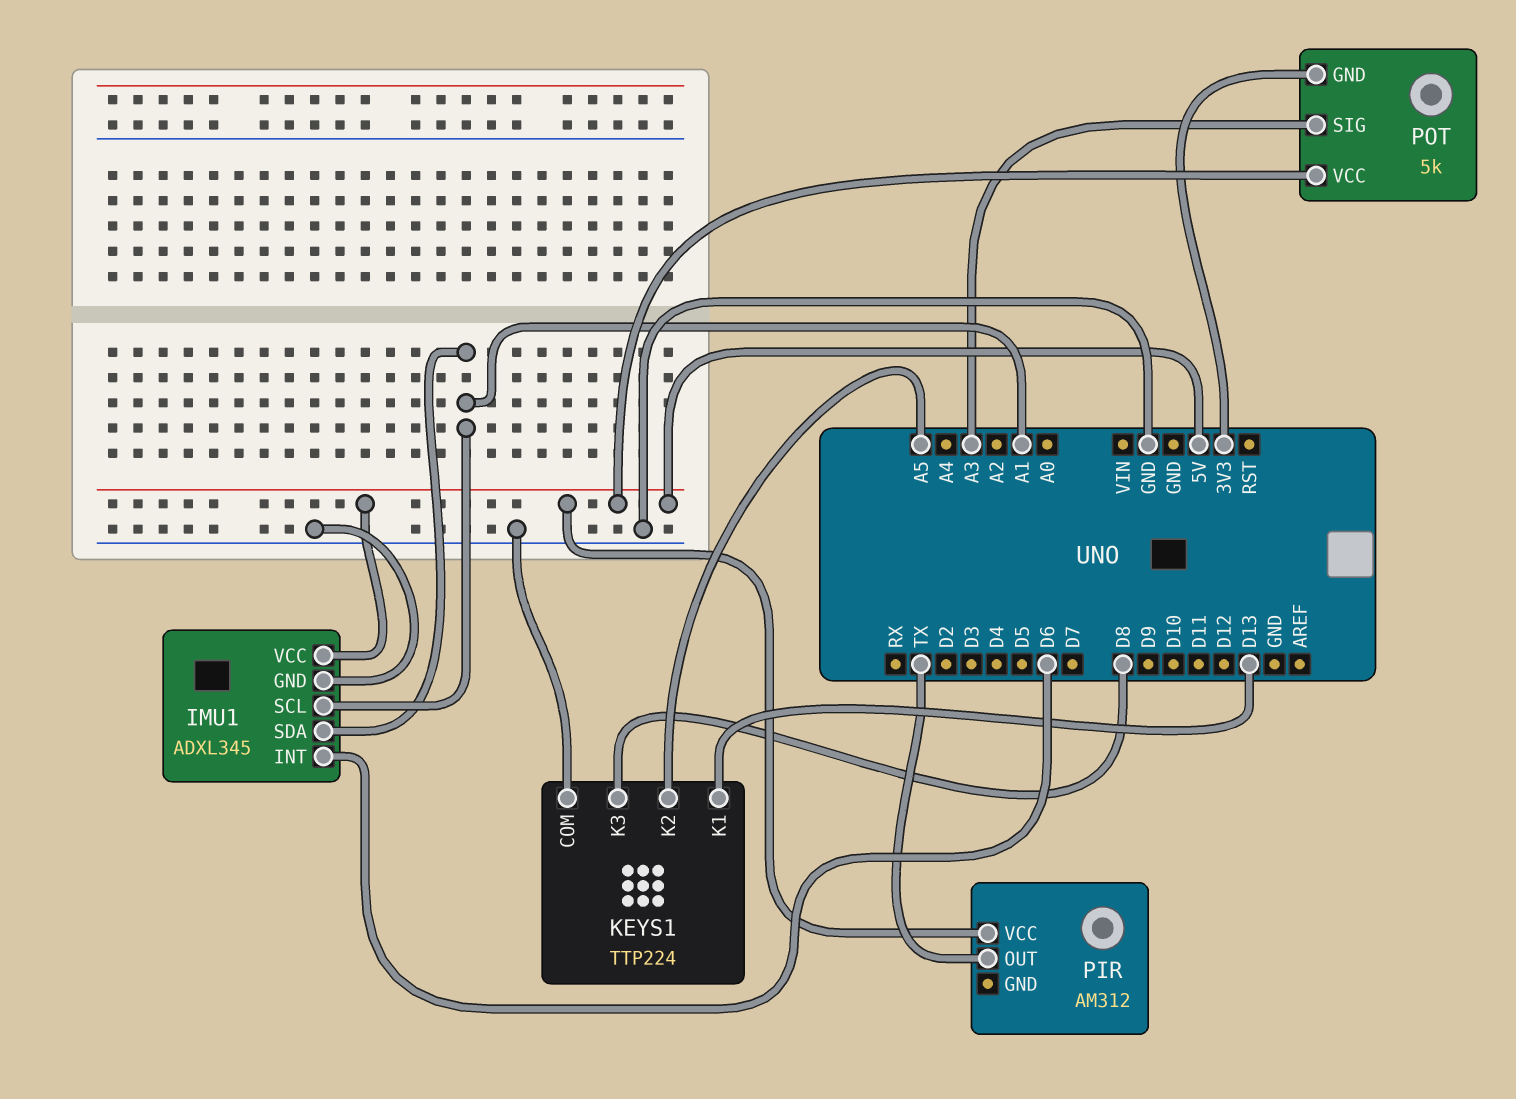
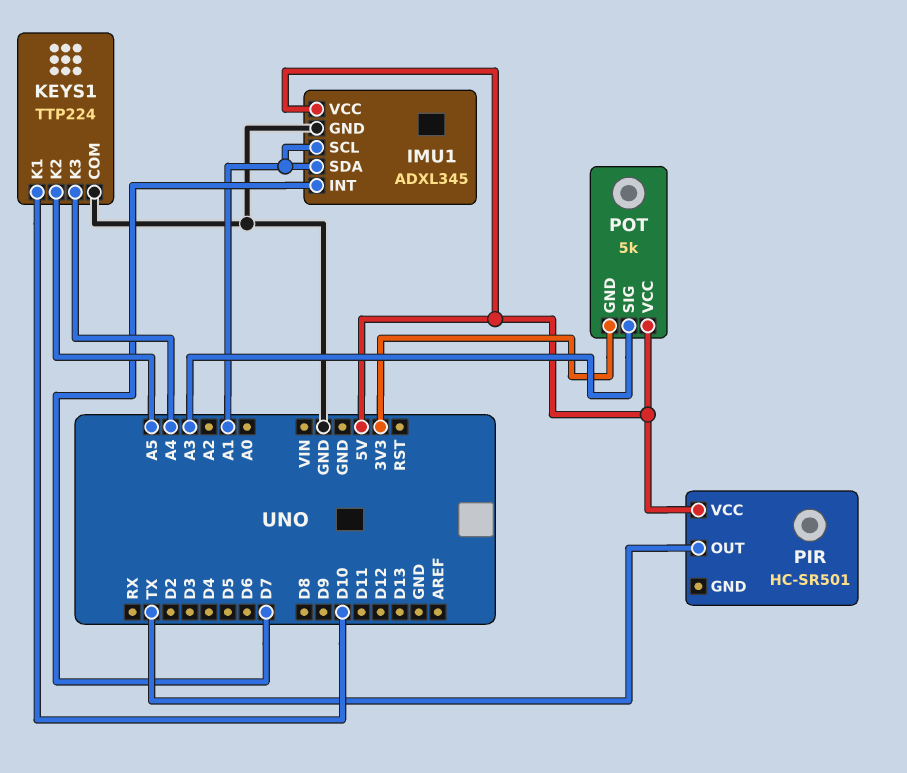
IMU1 pin INT: D6 -> D7
KEYS1 pin K1: D13 -> D10
KEYS1 pin K3: D8 -> A4
PIR: AM312 -> HC-SR501

